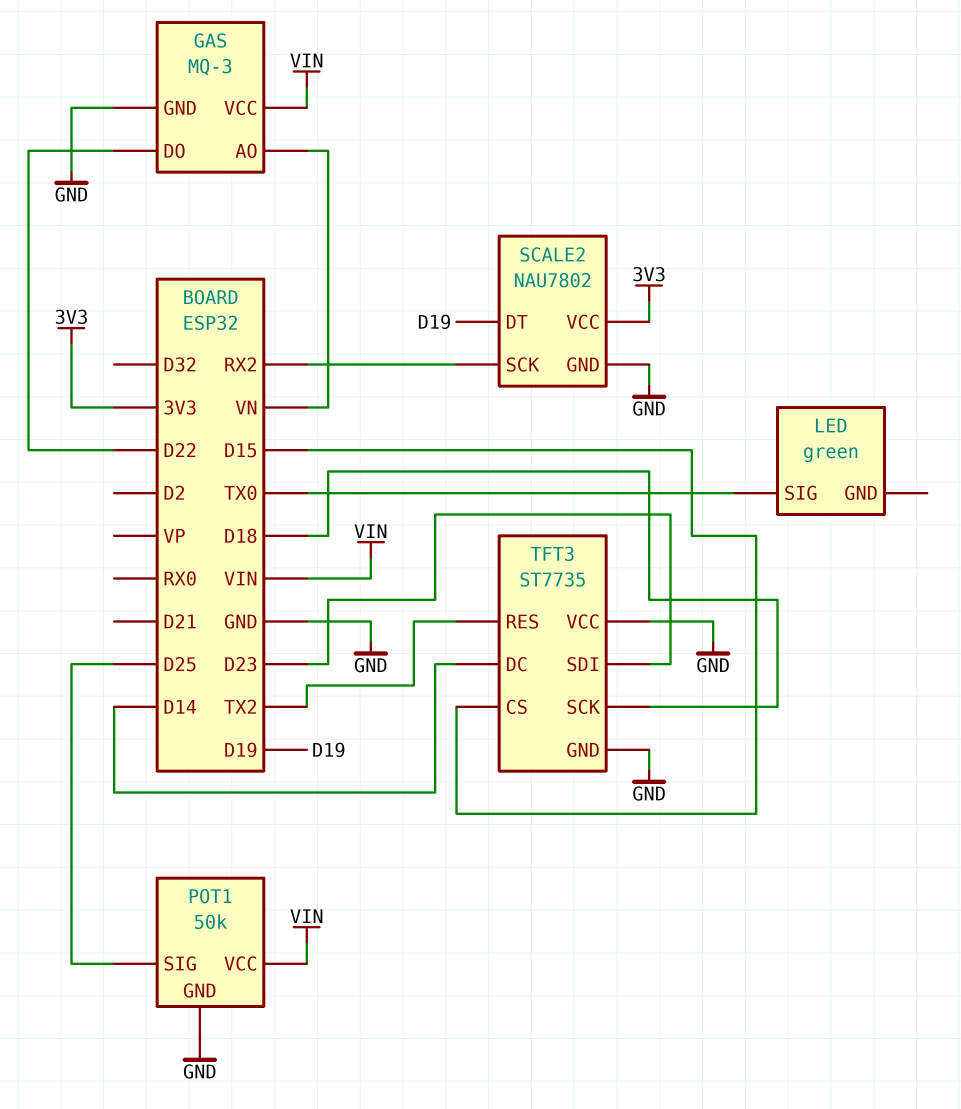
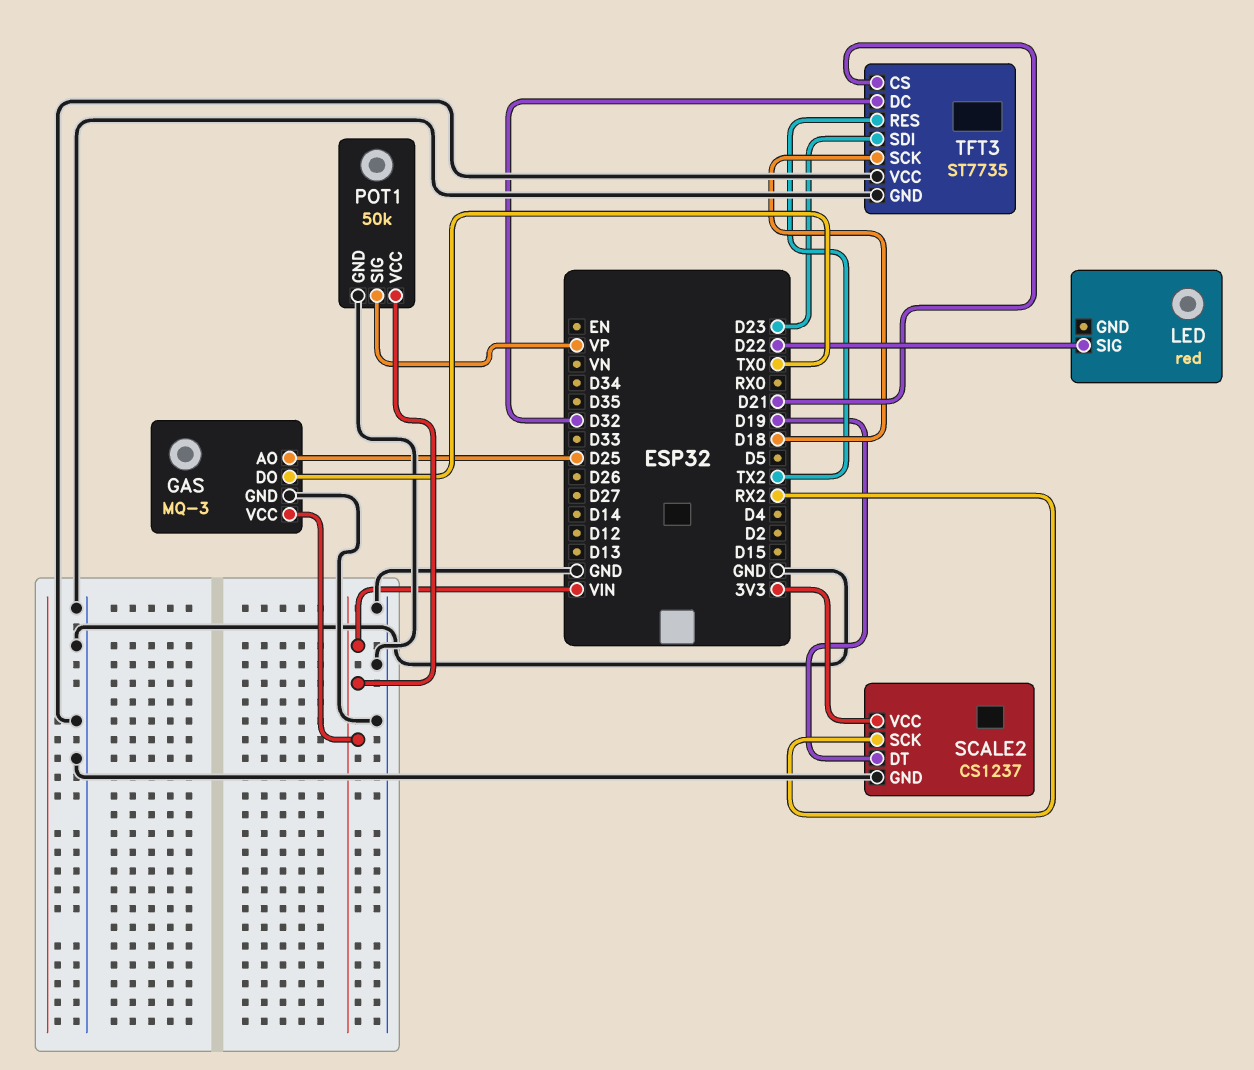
GAS pin AO: VN -> D25
GAS pin DO: D22 -> TX0
LED: green -> red
LED pin SIG: TX0 -> D22
POT1 pin SIG: D25 -> VP
SCALE2: NAU7802 -> CS1237
TFT3 pin CS: D15 -> D21
TFT3 pin DC: D14 -> D32

